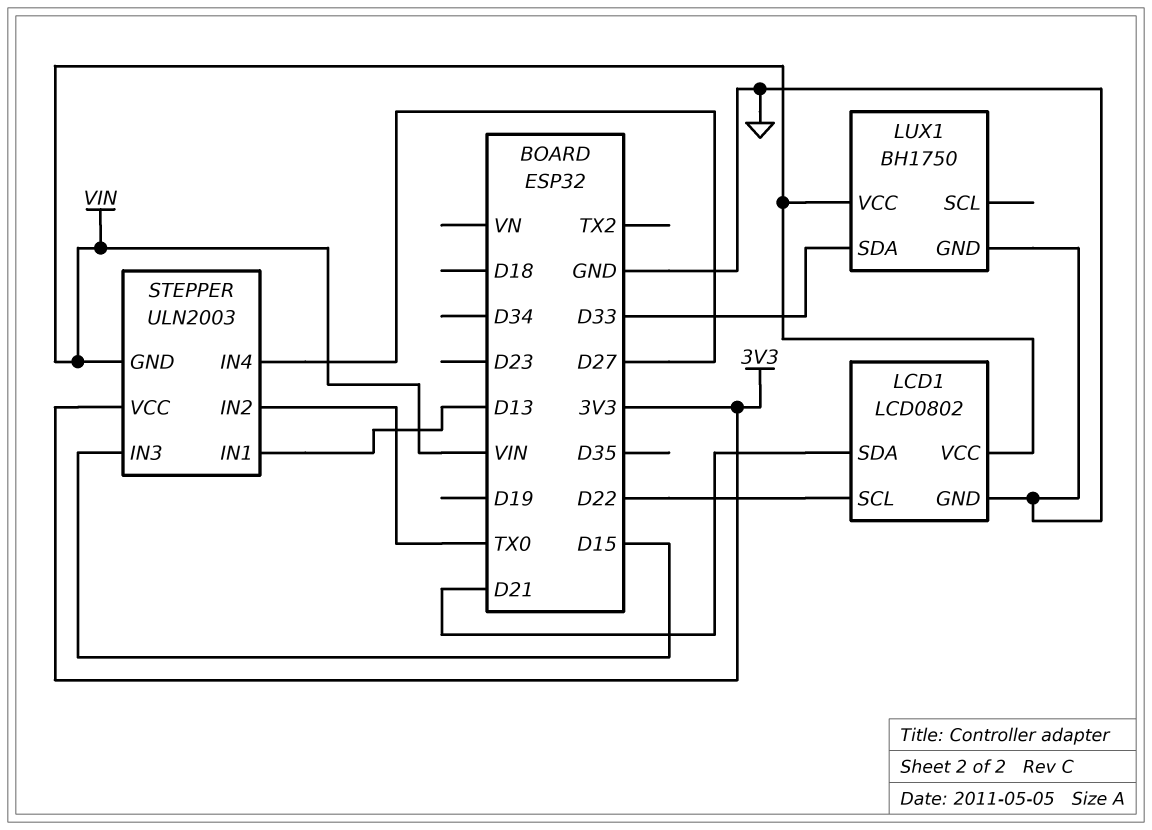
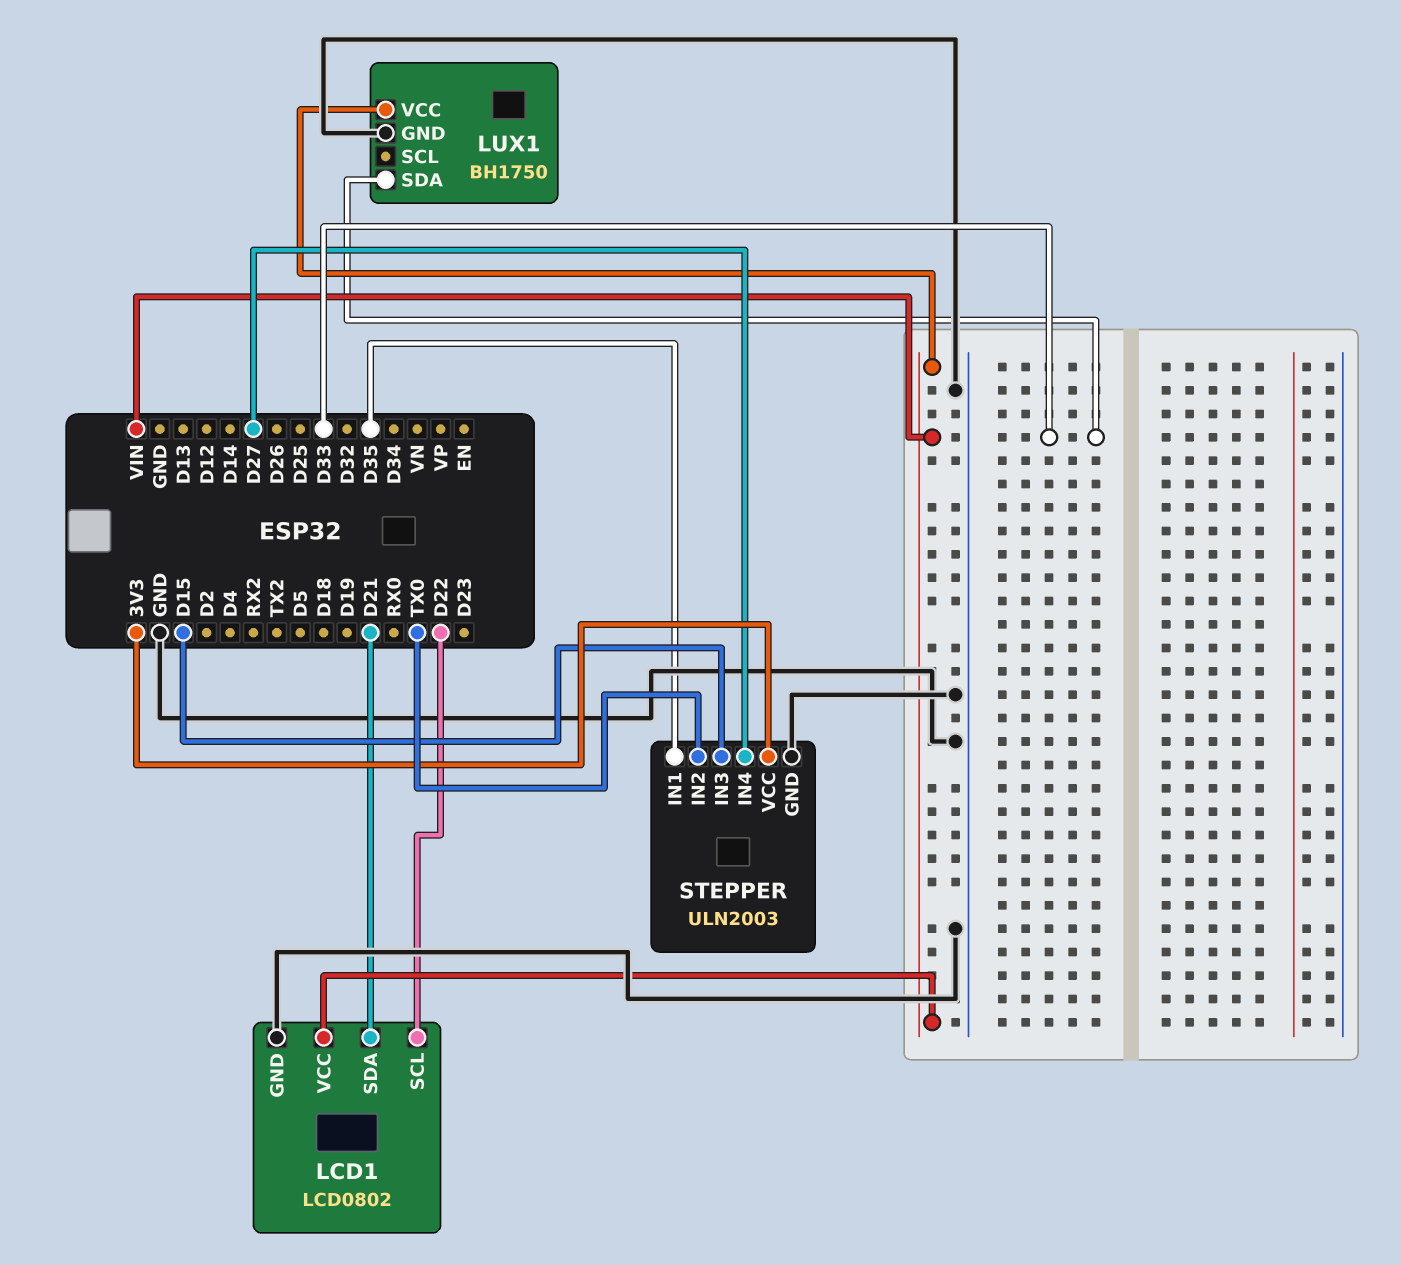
STEPPER pin GND: VIN -> GND
STEPPER pin IN1: D13 -> D35

